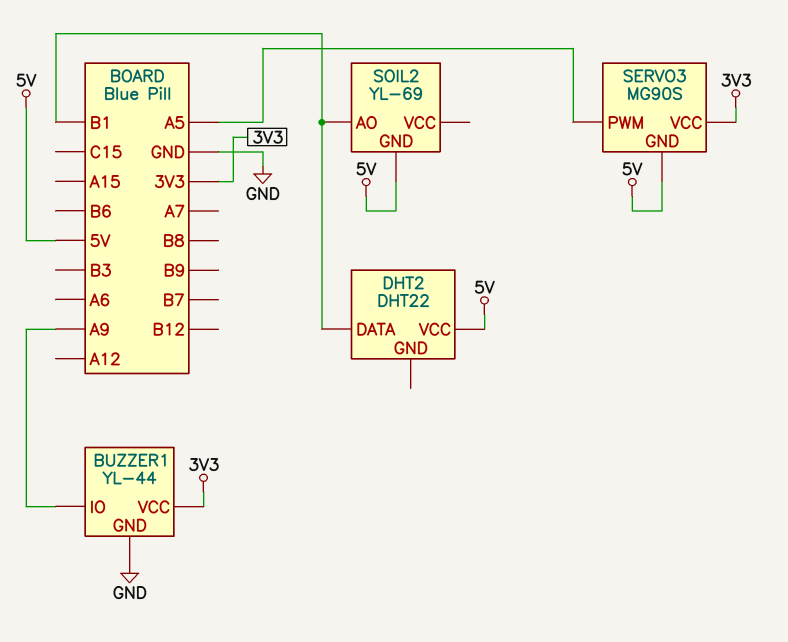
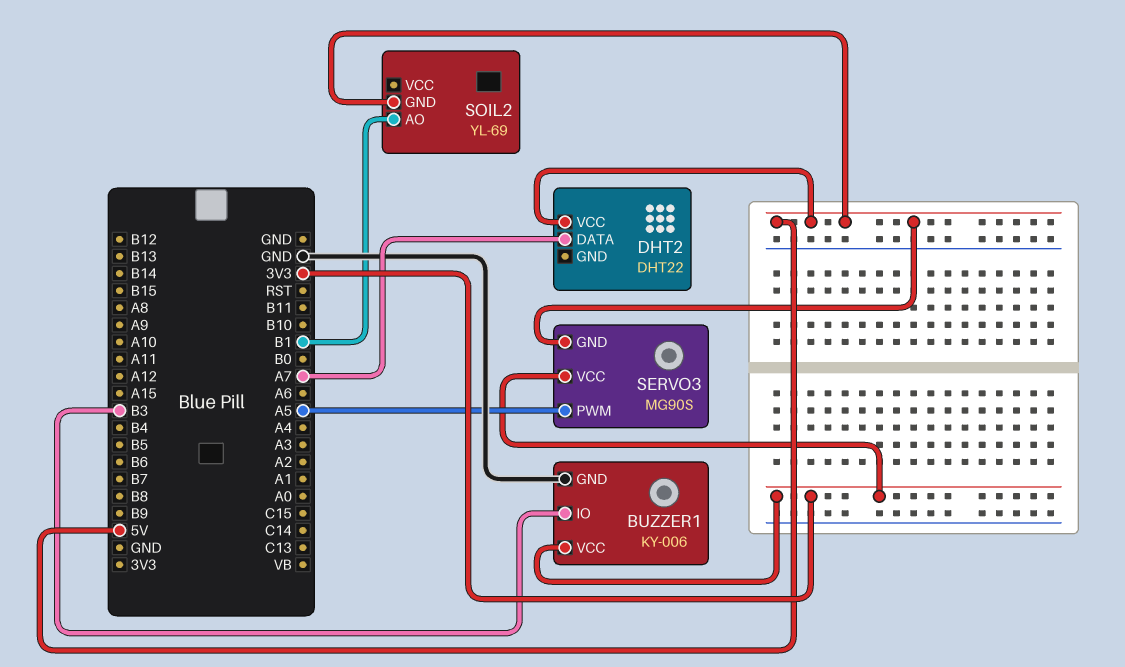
BUZZER1: YL-44 -> KY-006
BUZZER1 pin IO: A9 -> B3
DHT2 pin DATA: B1 -> A7

